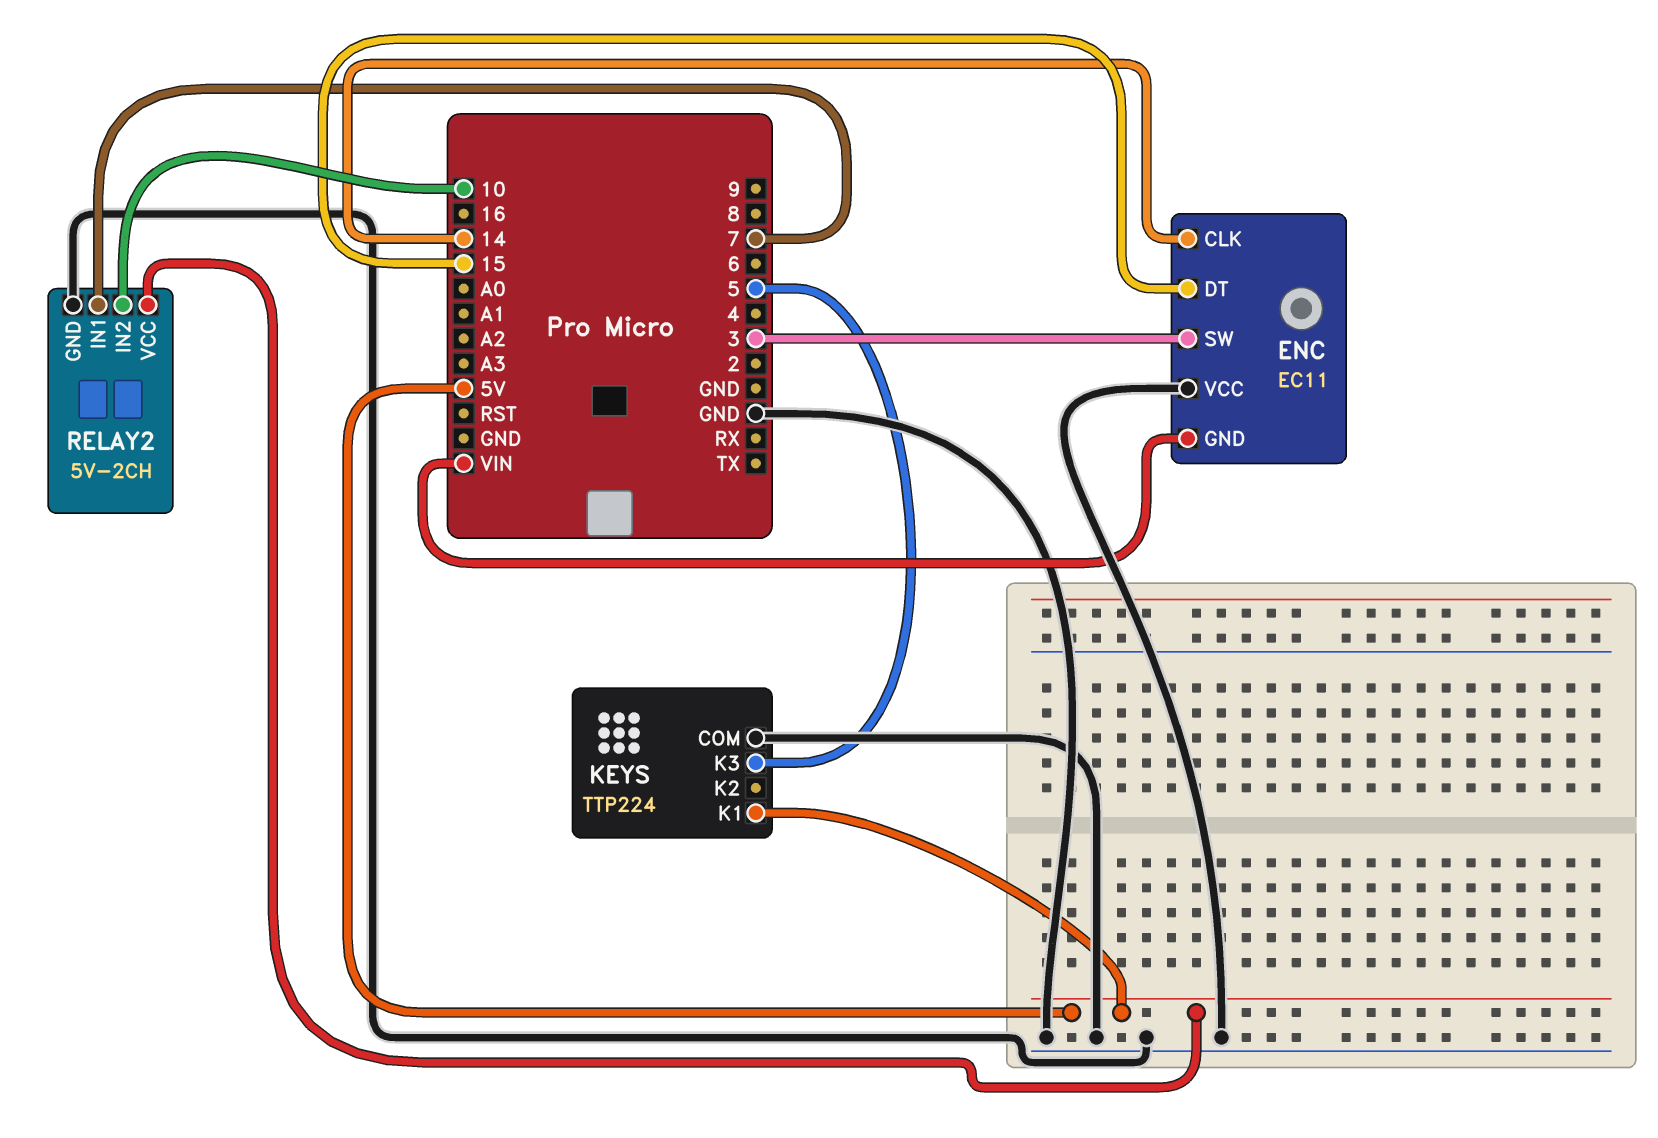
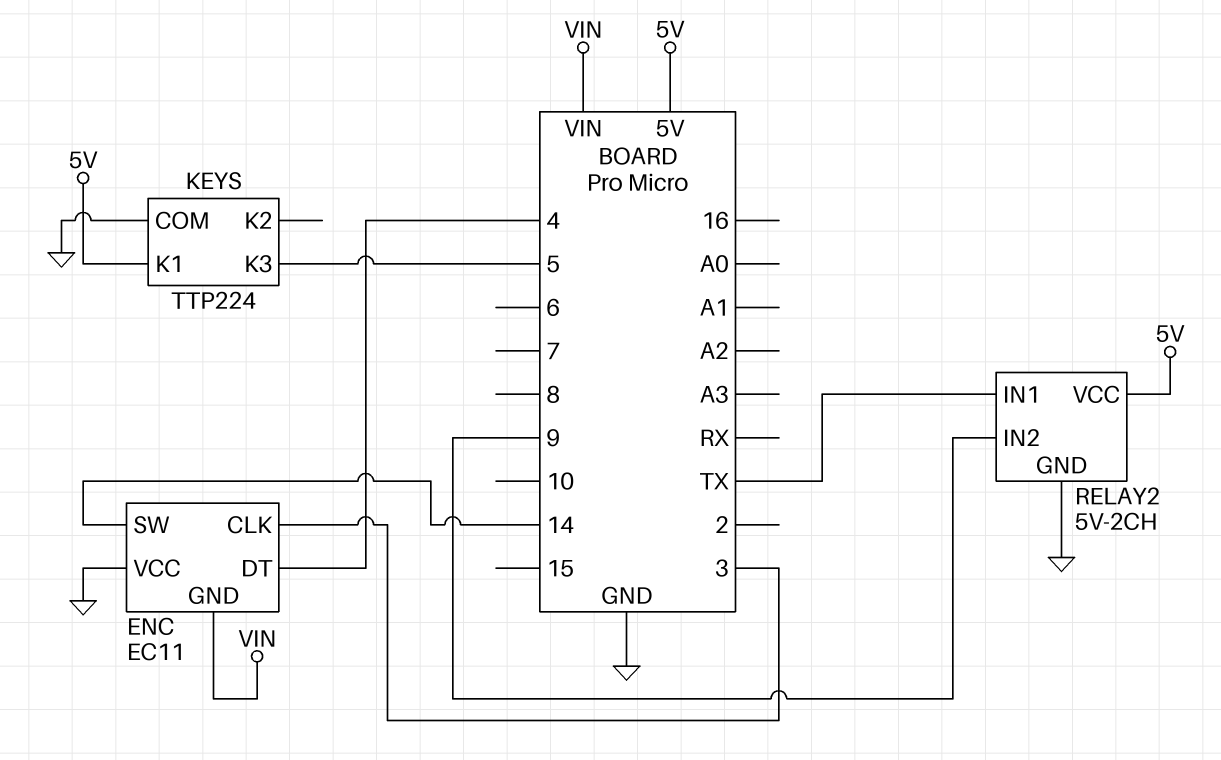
ENC pin CLK: 14 -> 3
ENC pin DT: 15 -> 4
ENC pin SW: 3 -> 14
RELAY2 pin IN1: 7 -> TX
RELAY2 pin IN2: 10 -> 9

